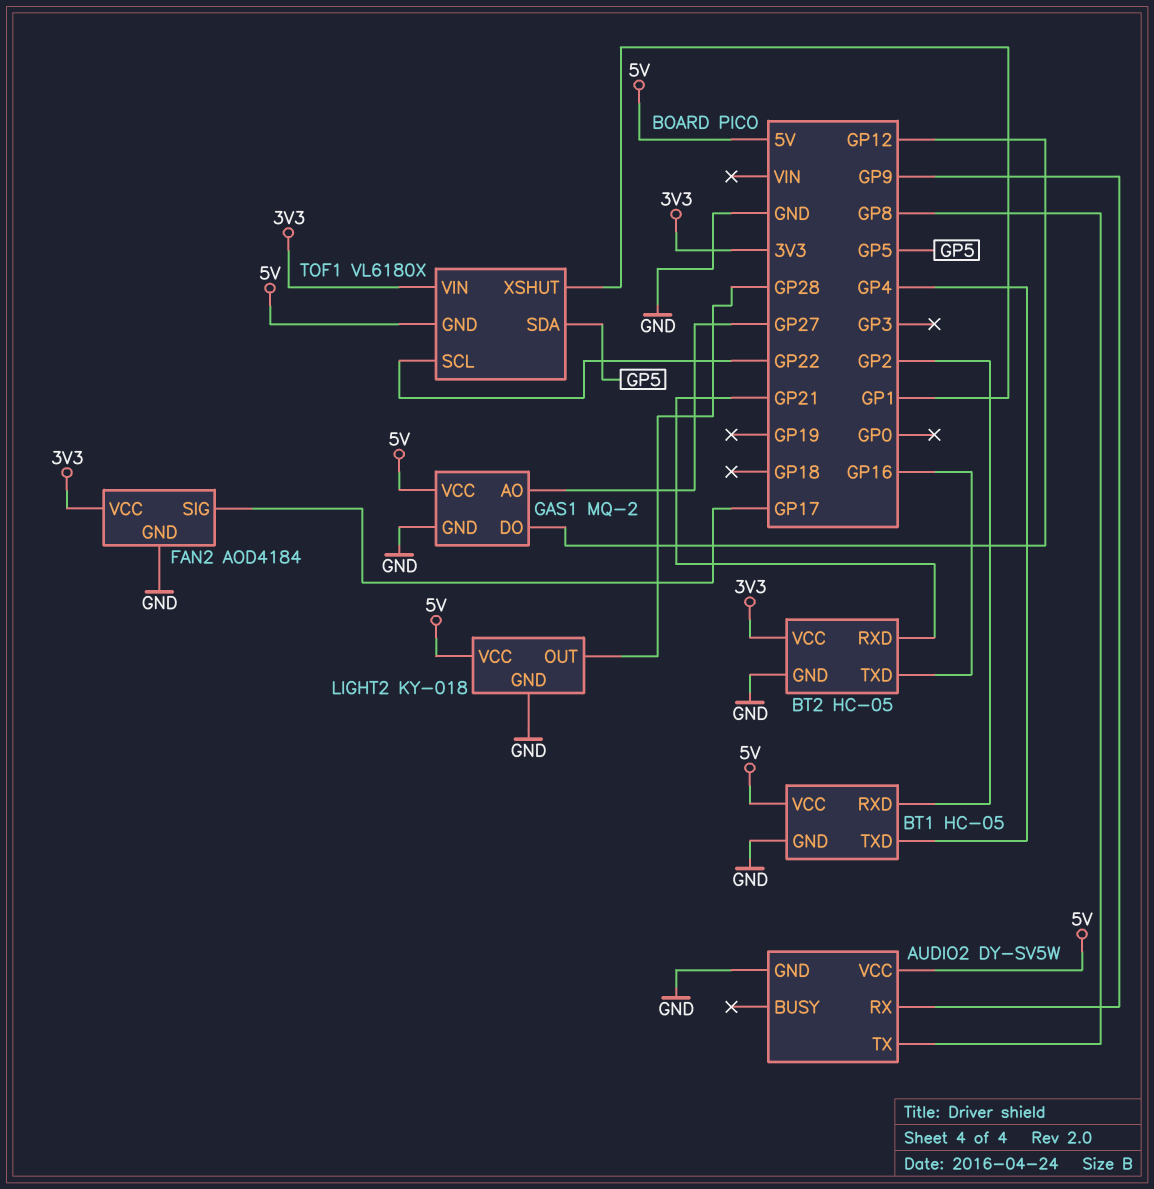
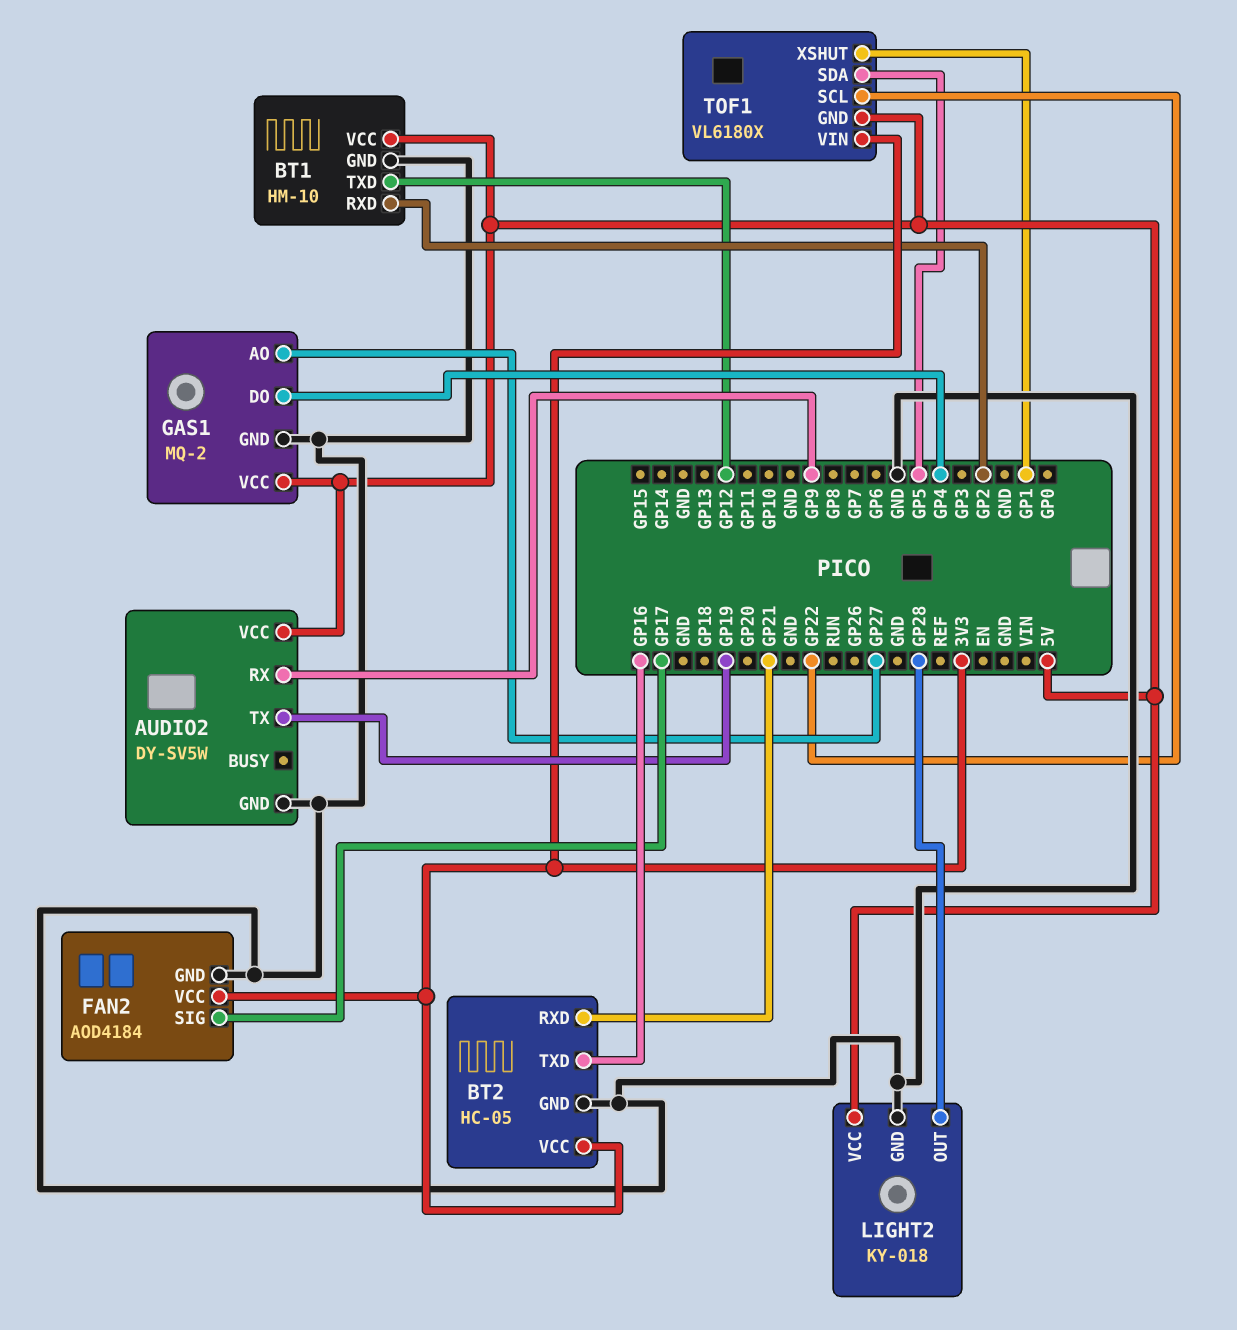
AUDIO2 pin TX: GP8 -> GP19
BT1: HC-05 -> HM-10
BT1 pin TXD: GP4 -> GP12
GAS1 pin DO: GP12 -> GP4

